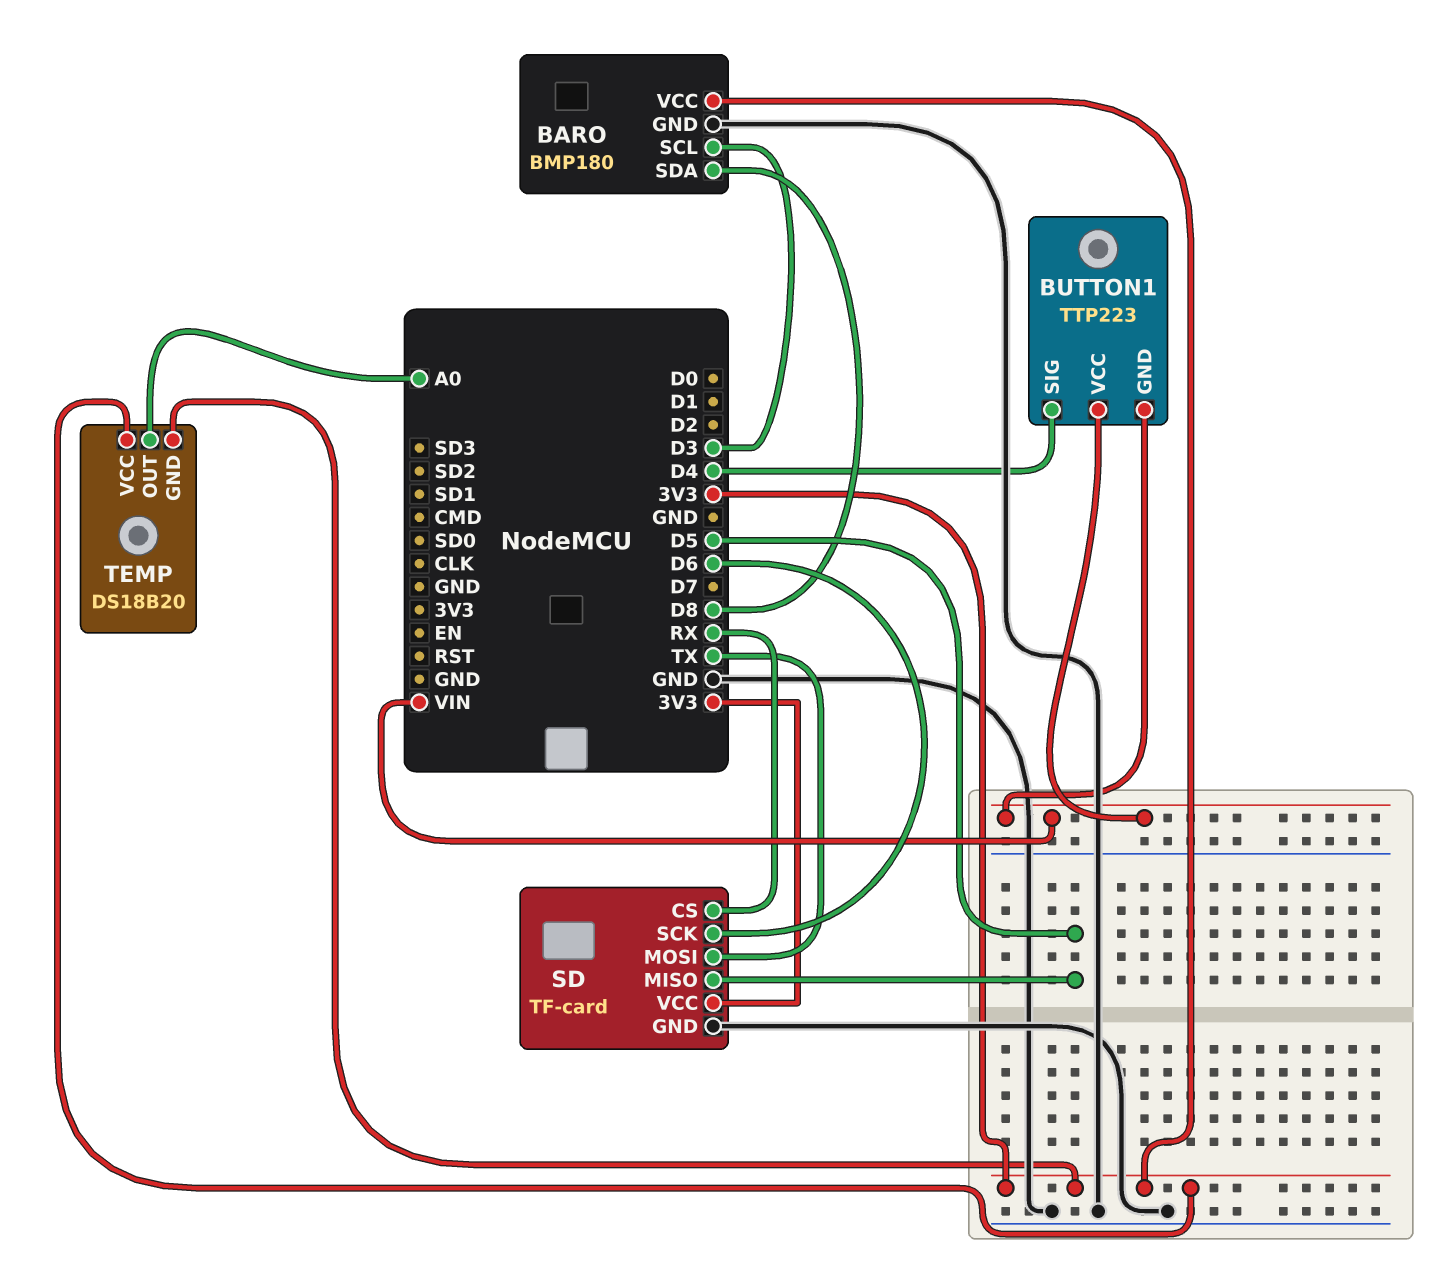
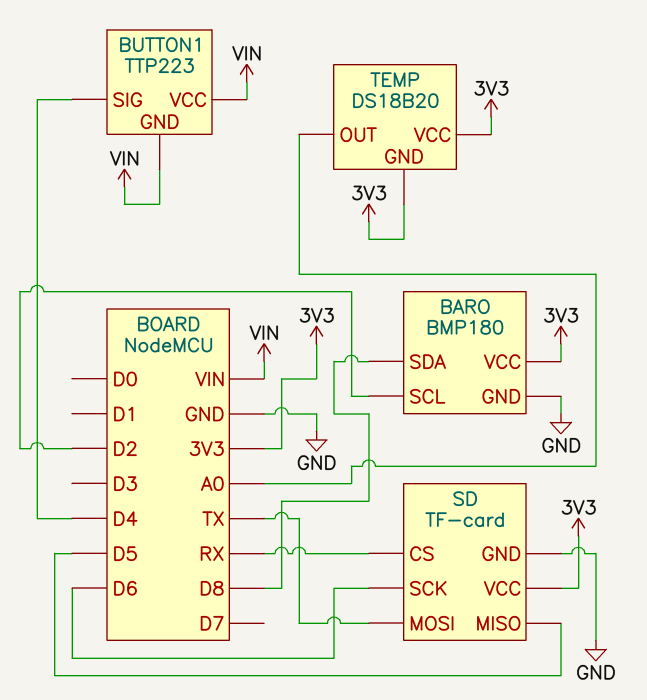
BARO pin SCL: D3 -> D2

